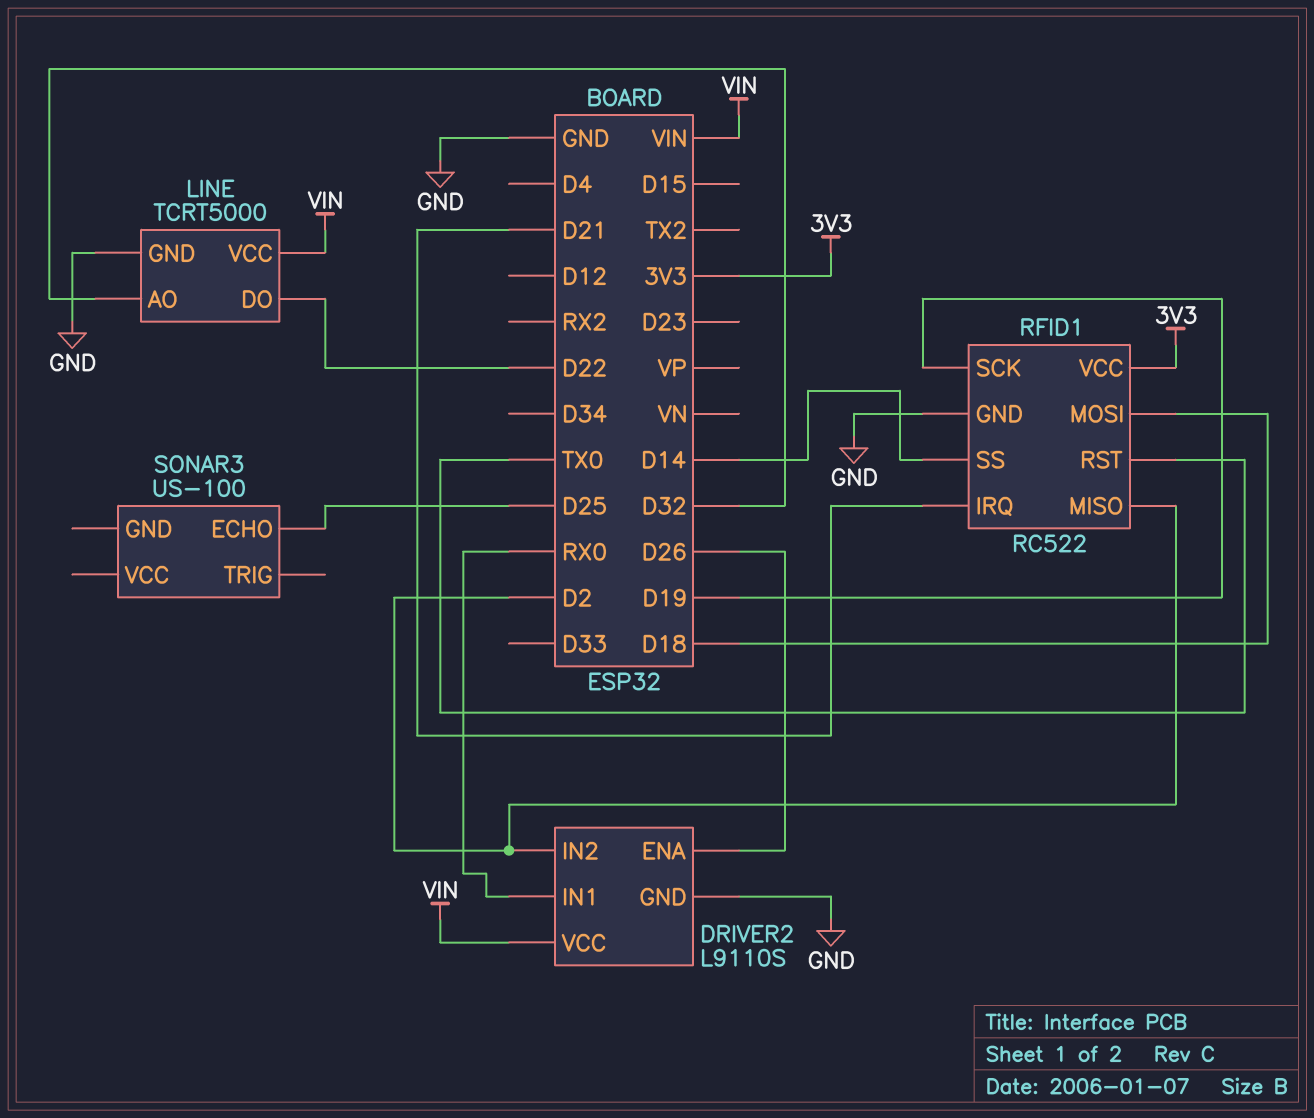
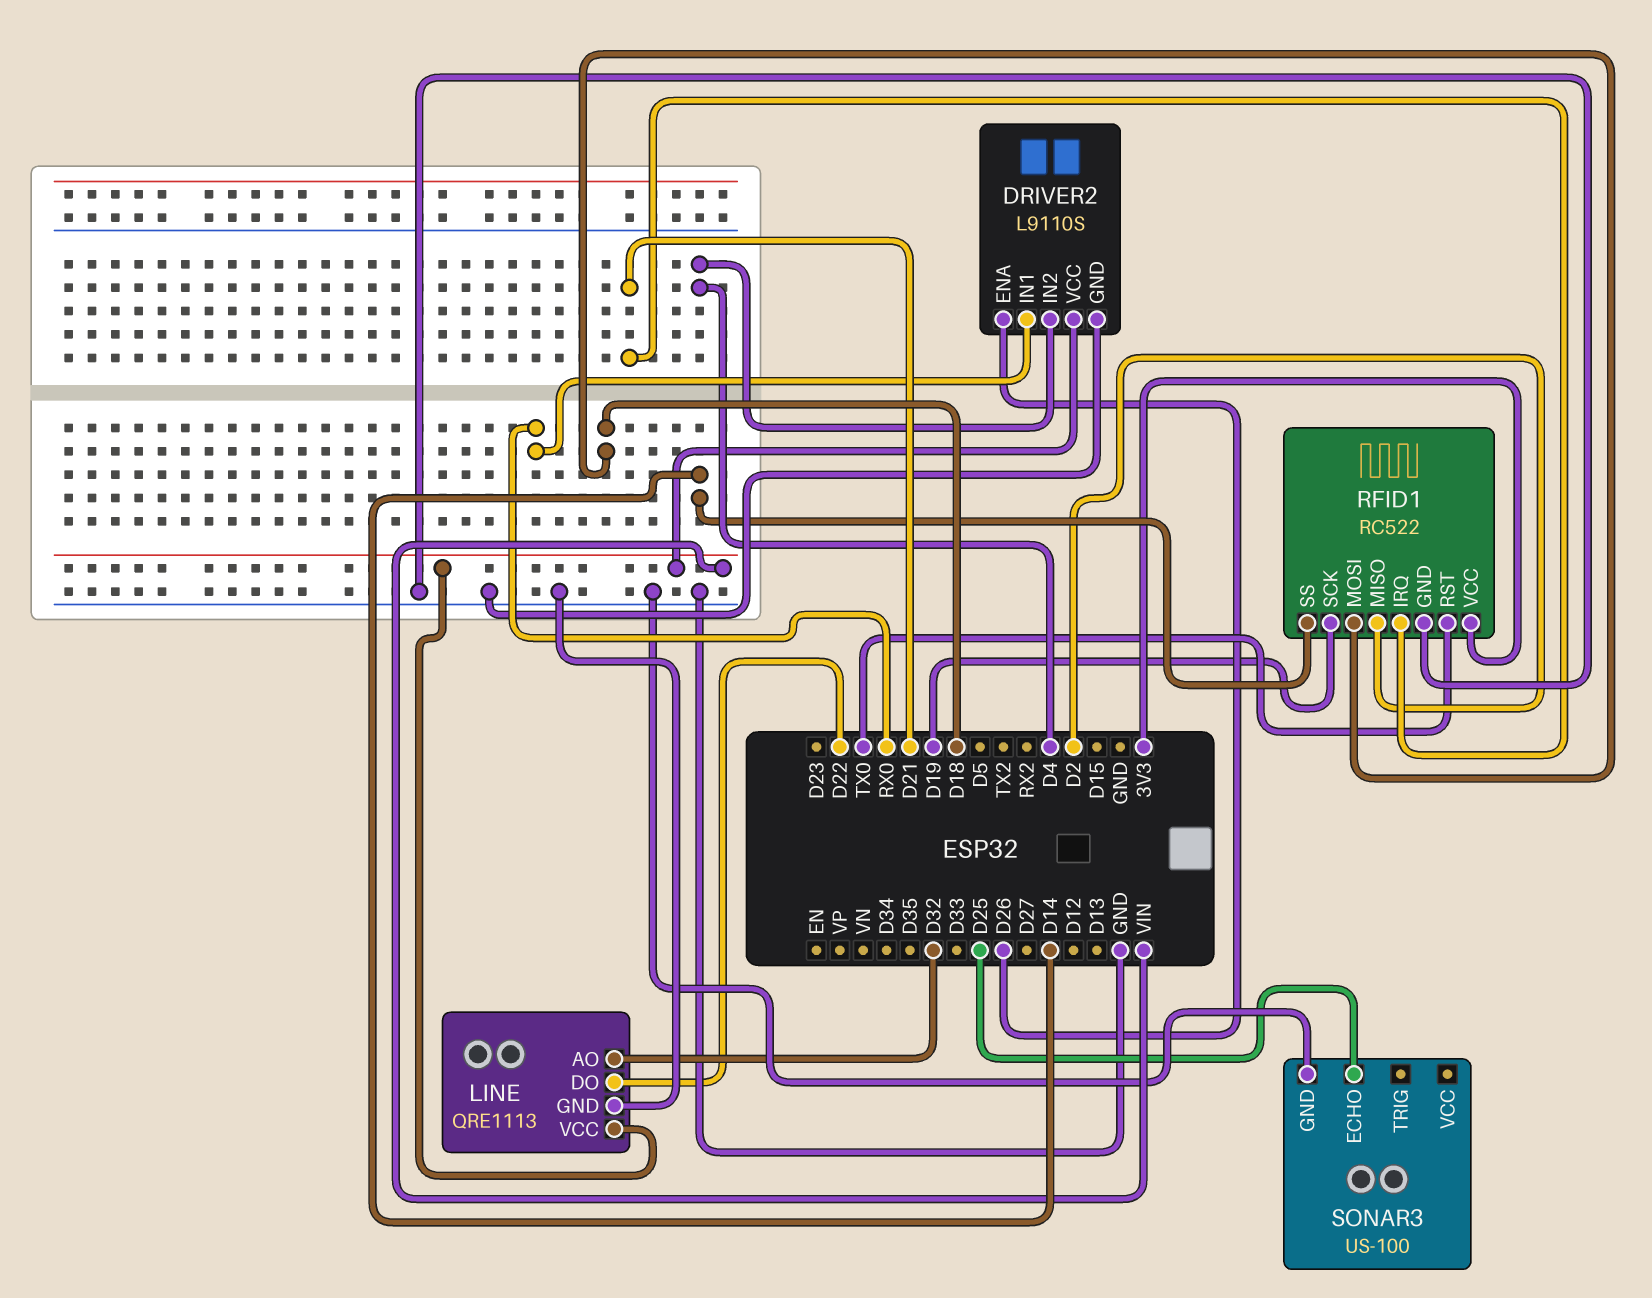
DRIVER2 pin IN2: D2 -> D4
LINE: TCRT5000 -> QRE1113
SONAR3 pin GND: none -> GND

